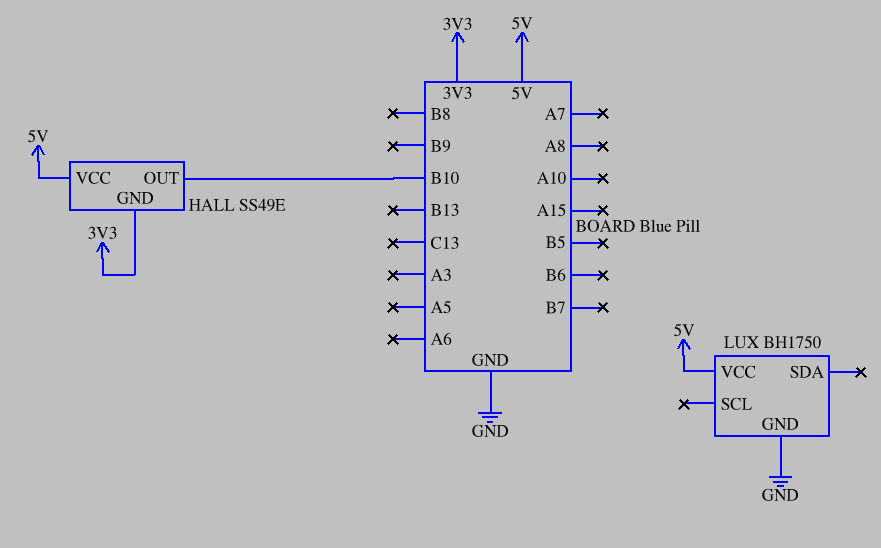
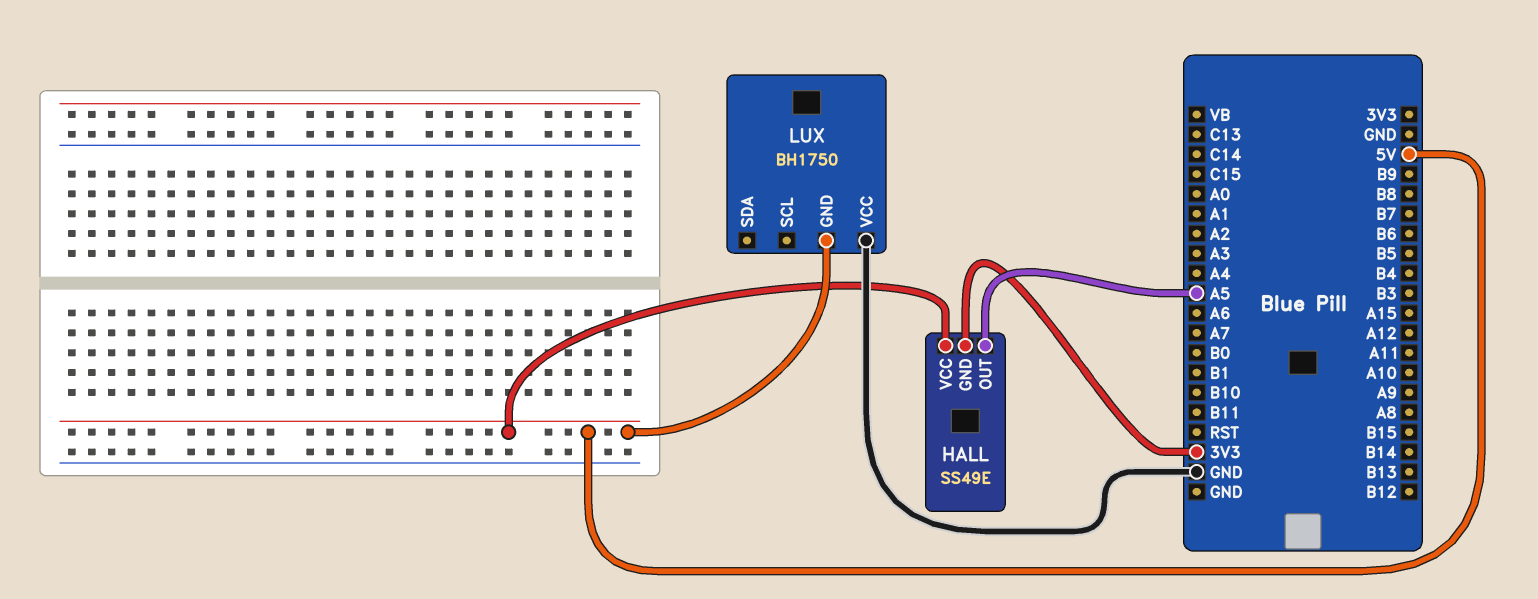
HALL pin OUT: B10 -> A5
LUX pin GND: GND -> 5V
LUX pin VCC: 5V -> GND

